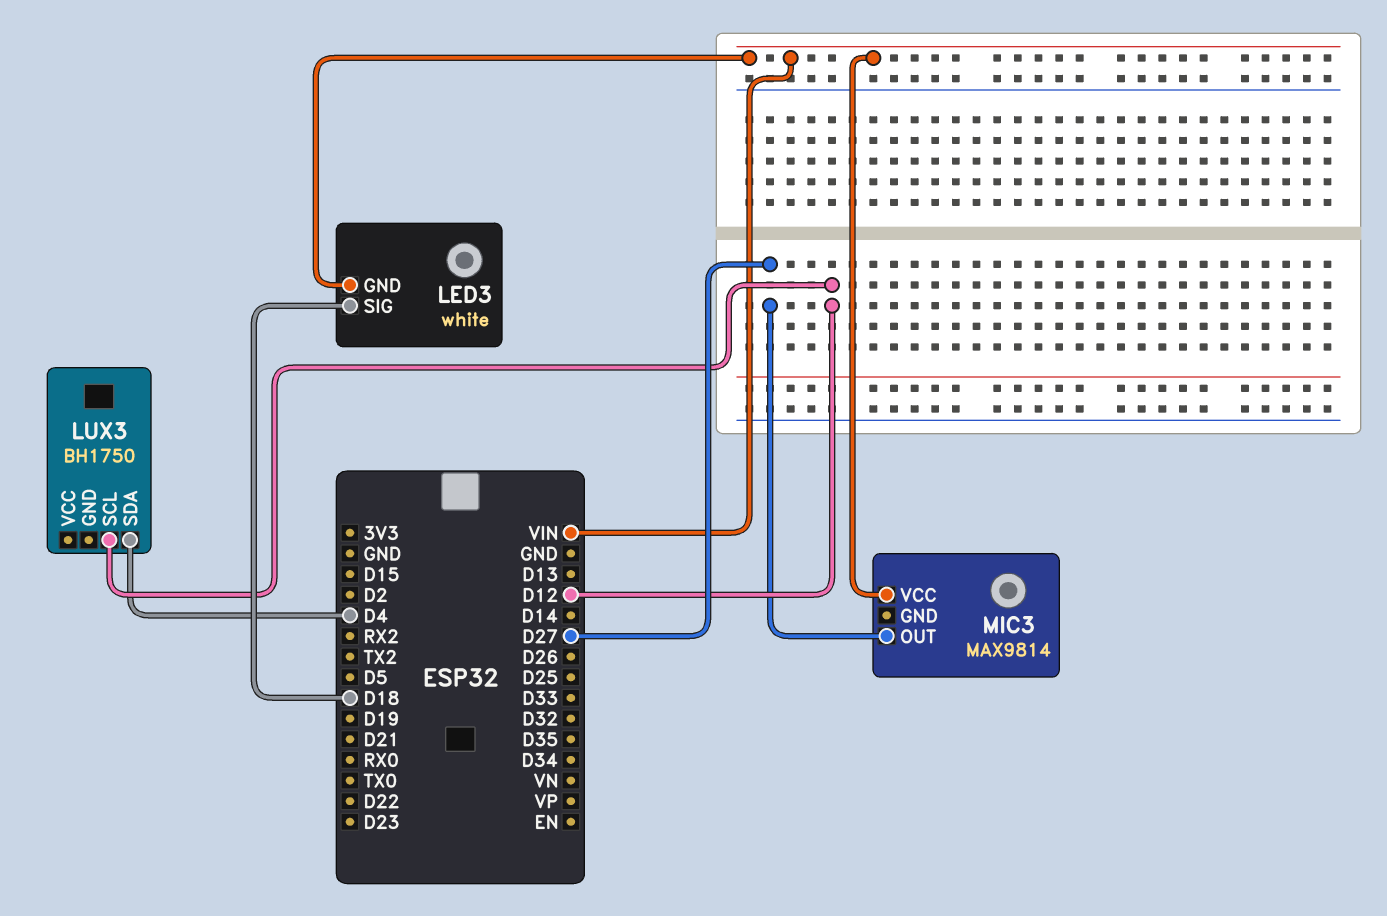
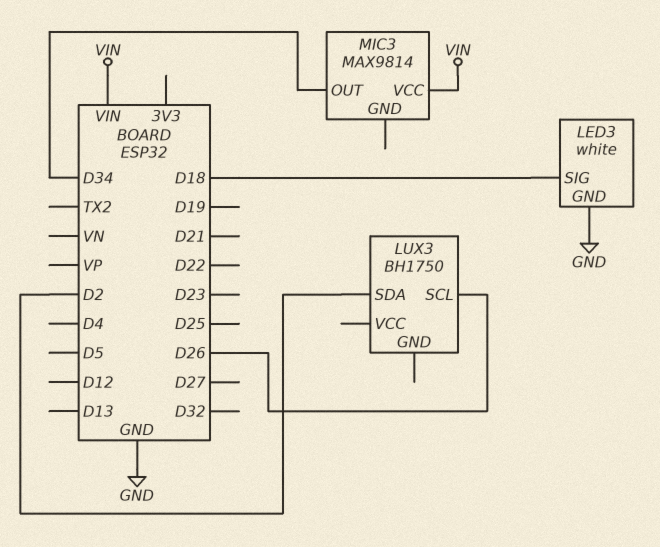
LED3 pin GND: VIN -> GND
LUX3 pin SCL: D12 -> D26
LUX3 pin SDA: D4 -> D2
MIC3 pin OUT: D27 -> D34

